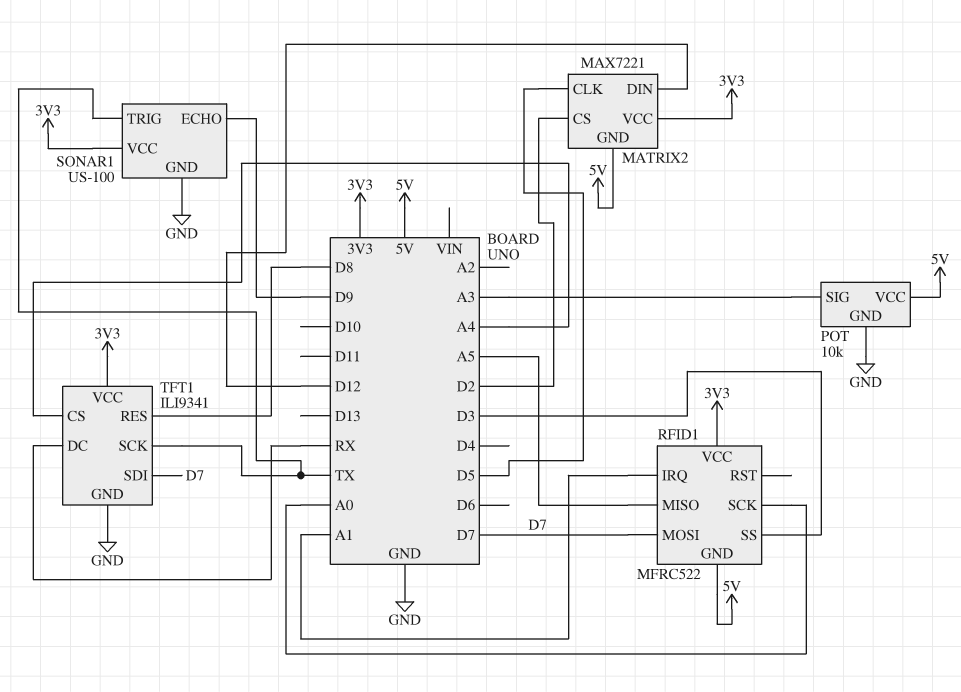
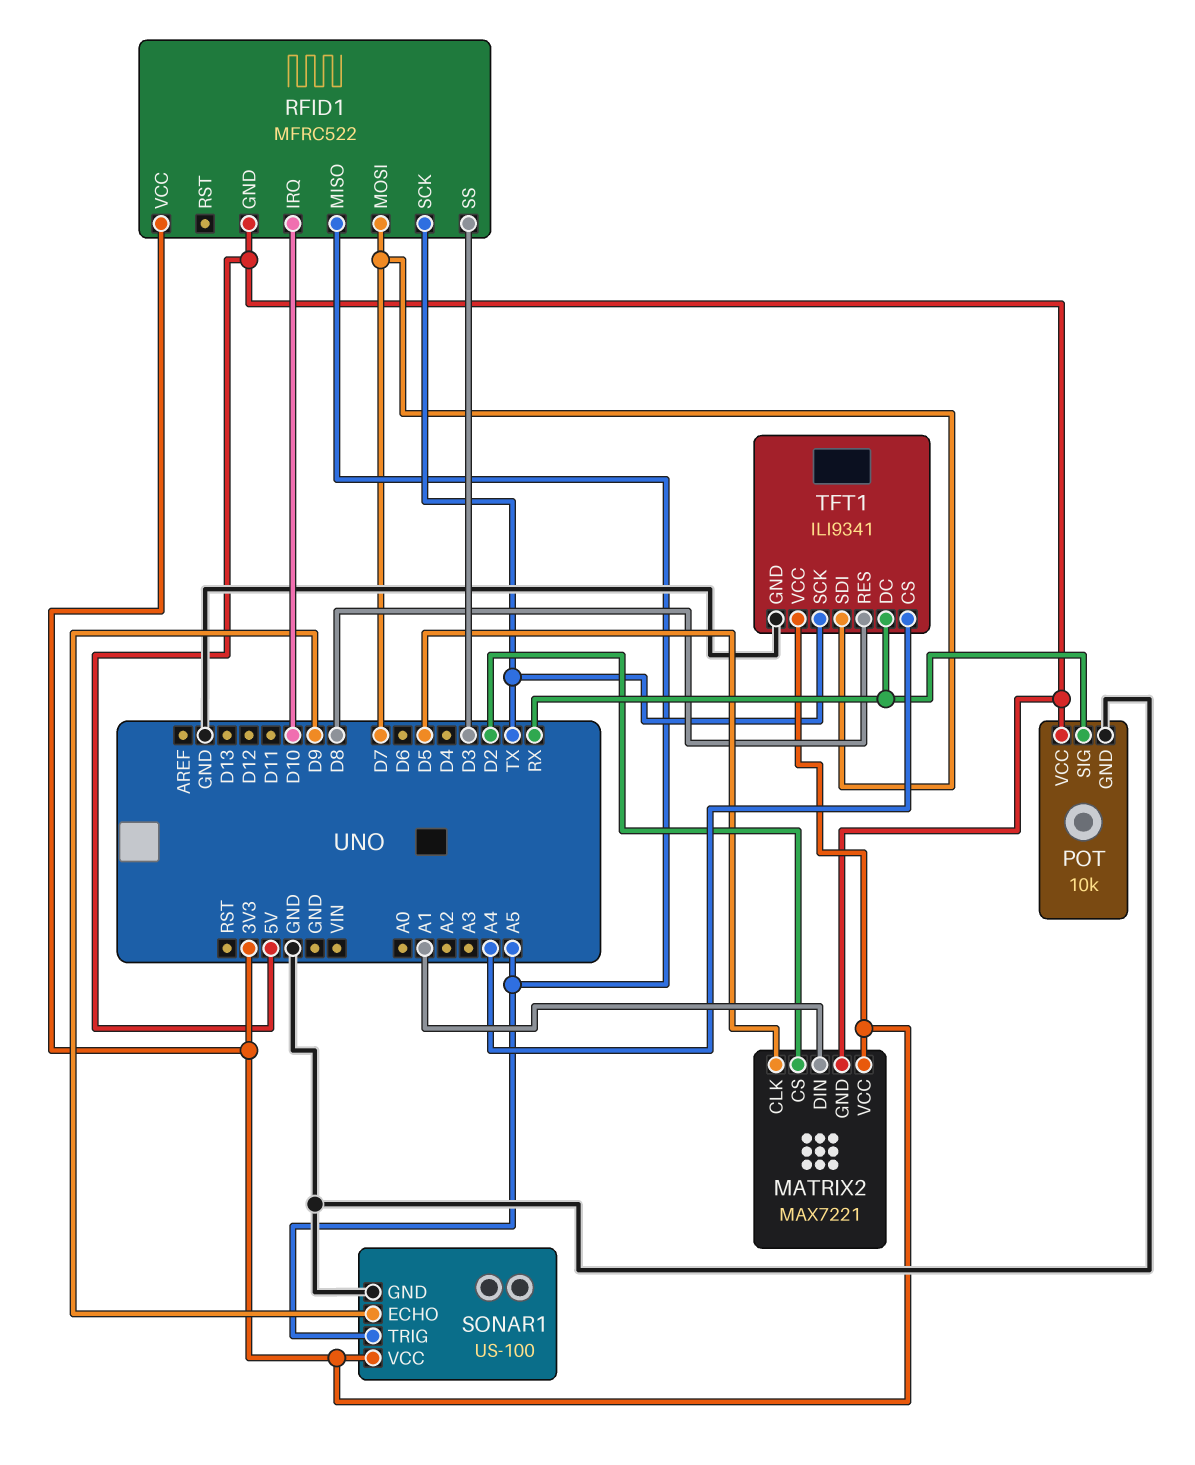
MATRIX2 pin DIN: D12 -> A1
POT pin SIG: A3 -> RX
RFID1 pin IRQ: A1 -> D10
RFID1 pin SCK: A0 -> TX
SONAR1 pin TRIG: TX -> A5

